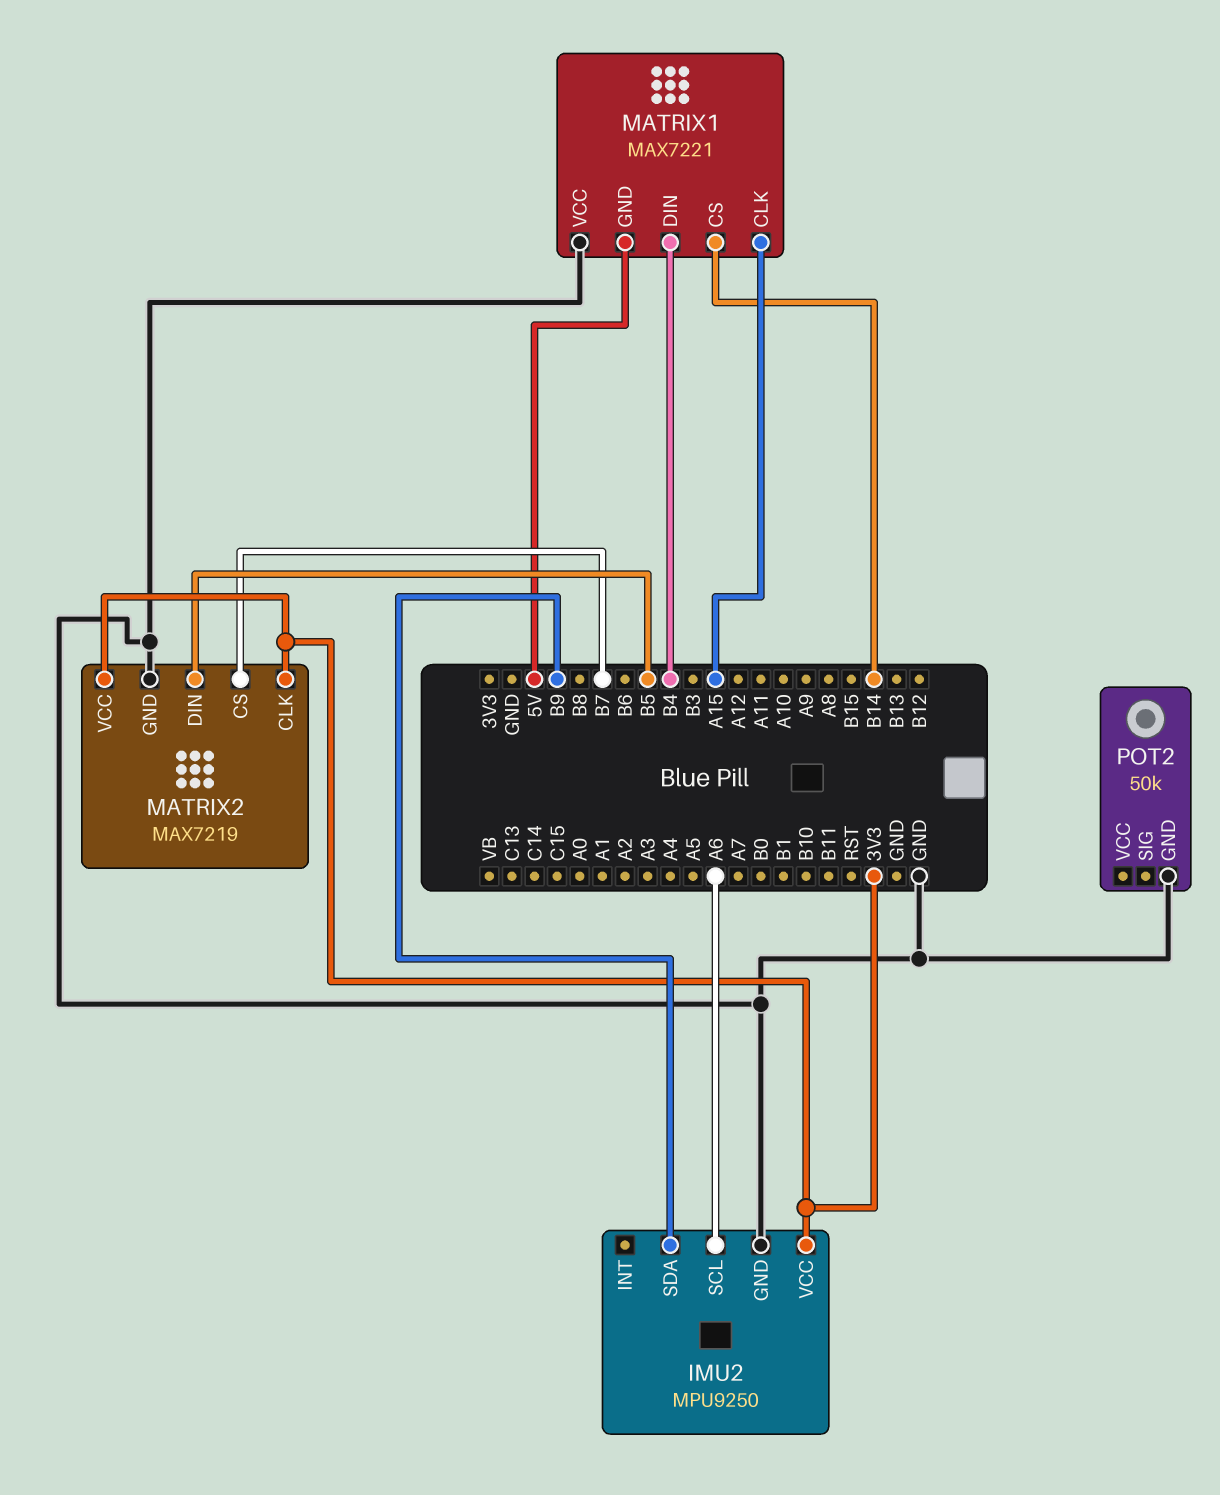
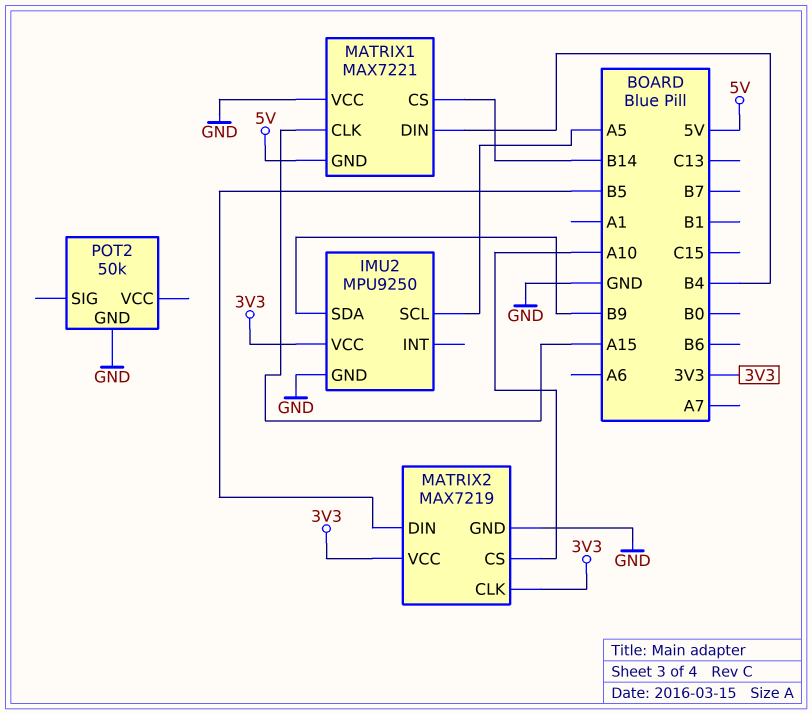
IMU2 pin SCL: A6 -> A5
MATRIX2 pin CS: B7 -> A10

